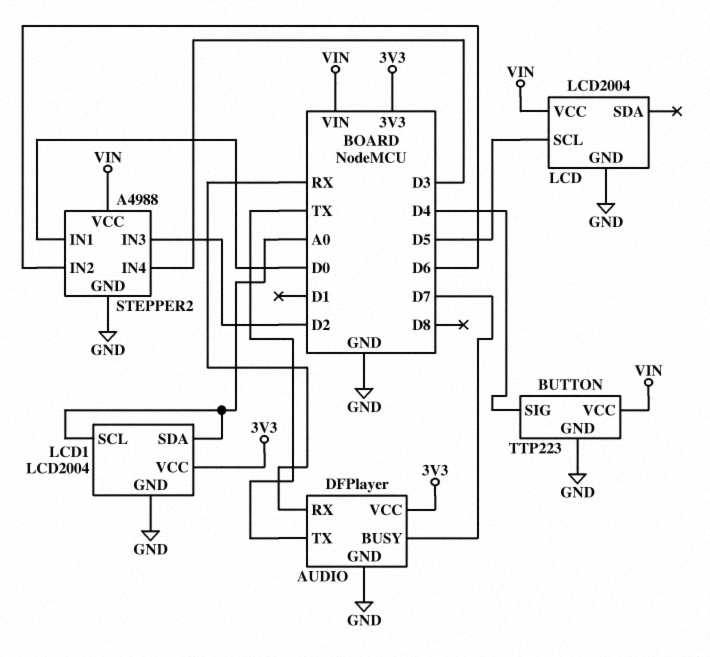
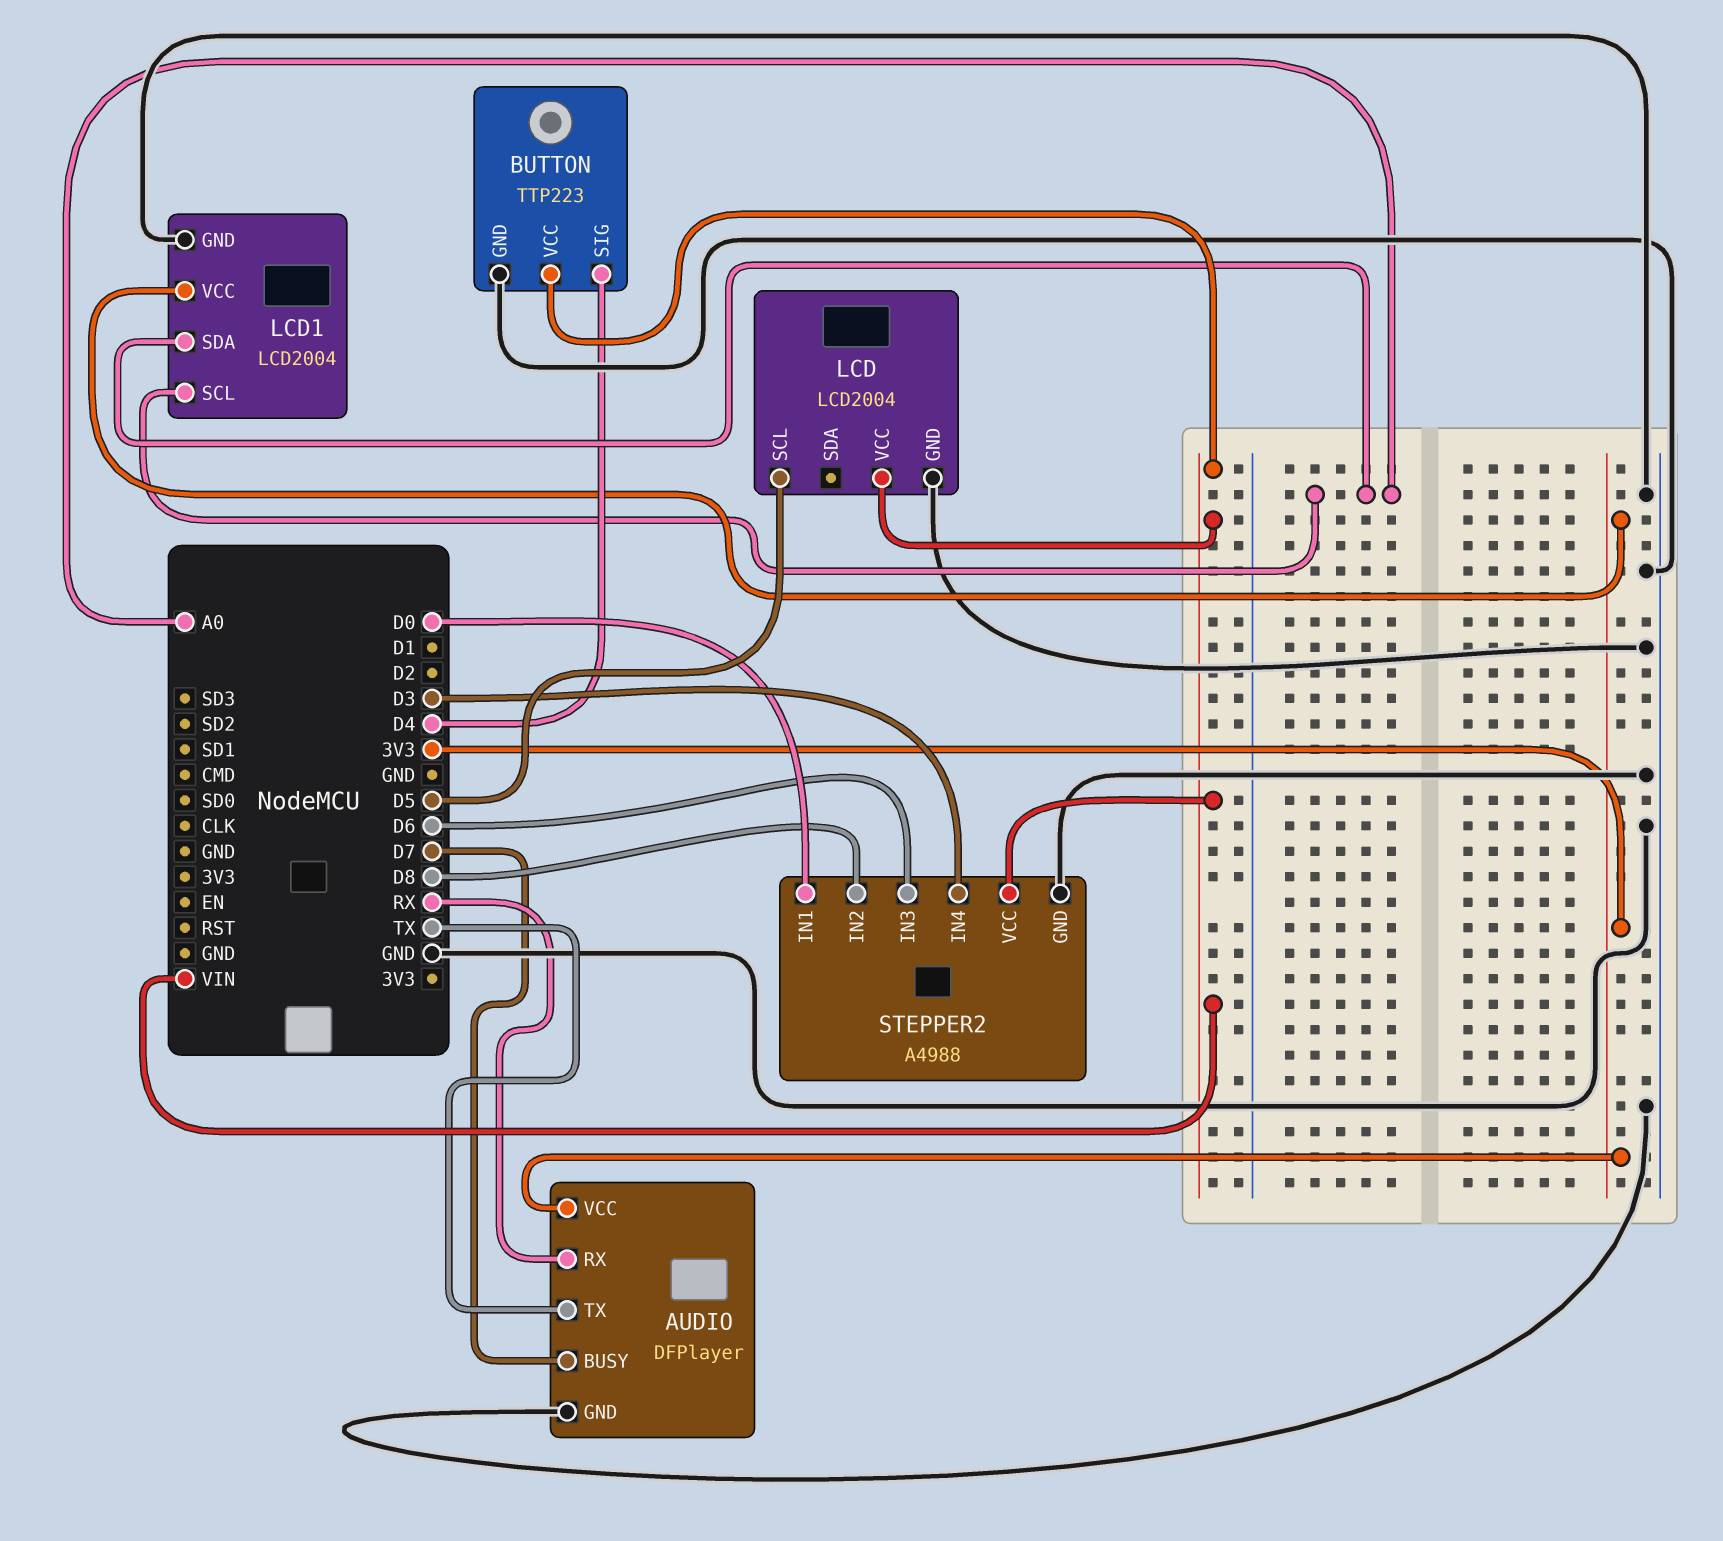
STEPPER2 pin IN2: D6 -> D8
STEPPER2 pin IN3: D2 -> D6

